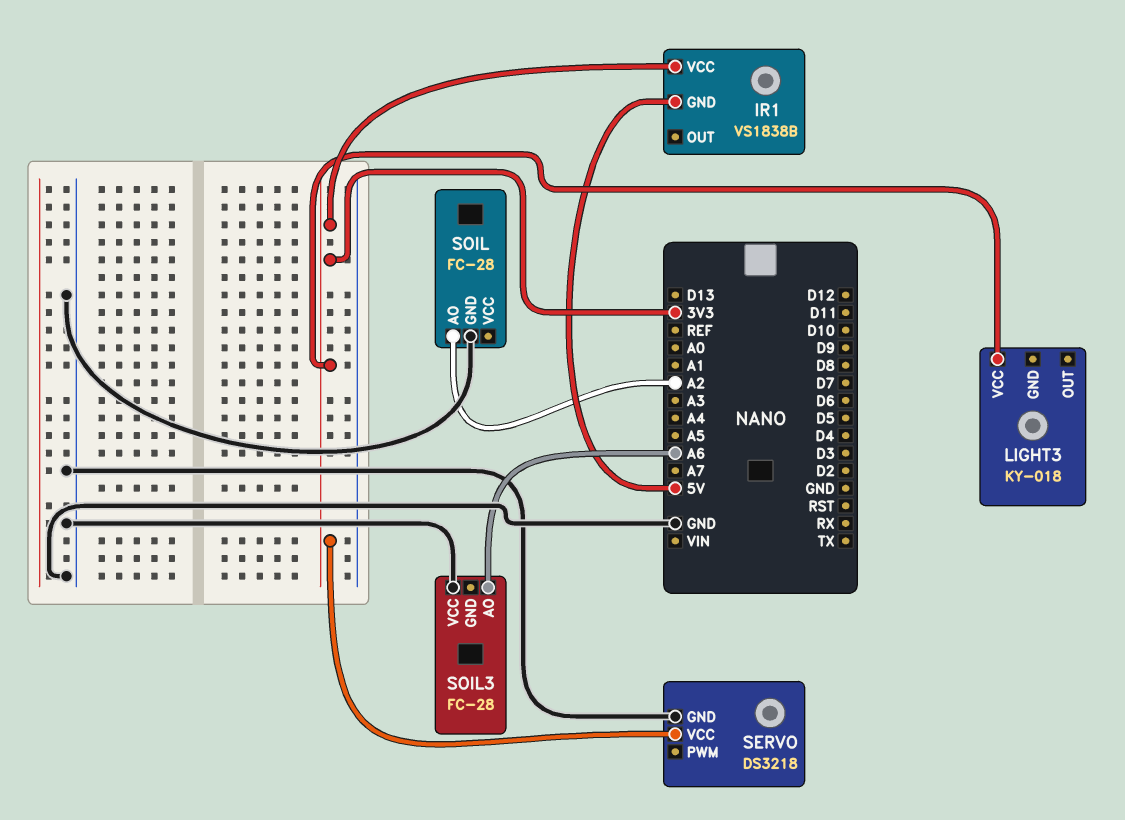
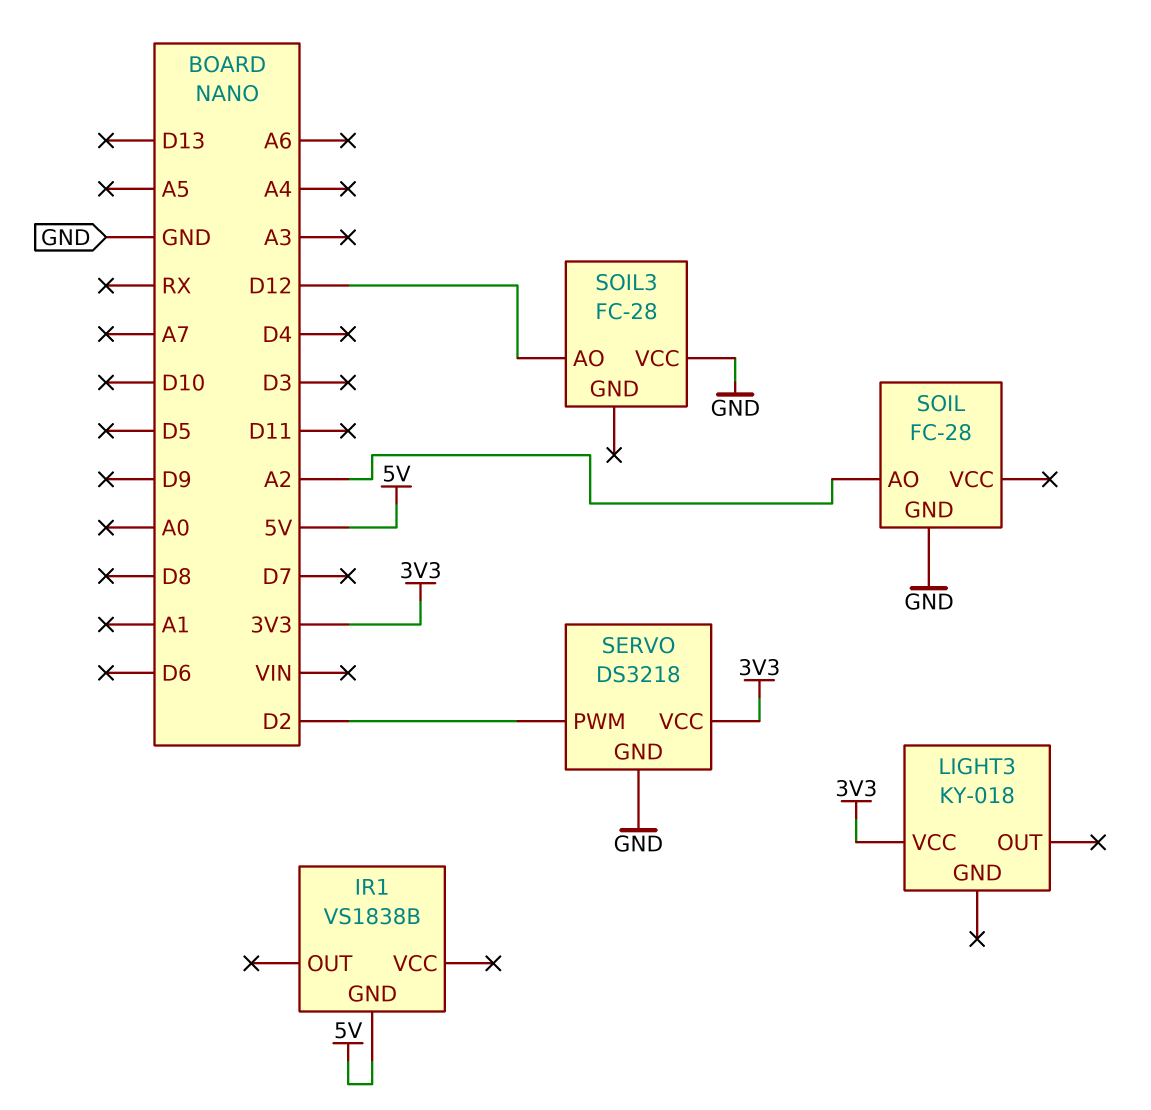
IR1 pin VCC: 3V3 -> none
SERVO pin PWM: none -> D2
SOIL3 pin AO: A6 -> D12

